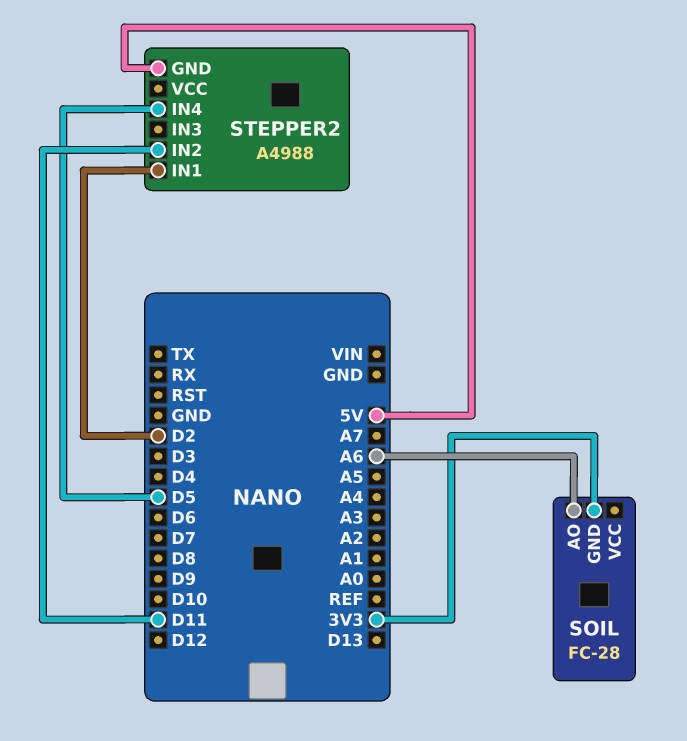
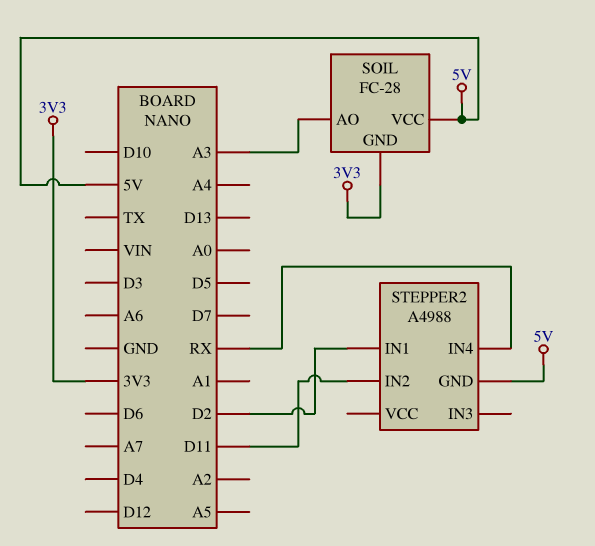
SOIL pin AO: A6 -> A3
SOIL pin VCC: none -> 5V
STEPPER2 pin IN4: D5 -> RX

